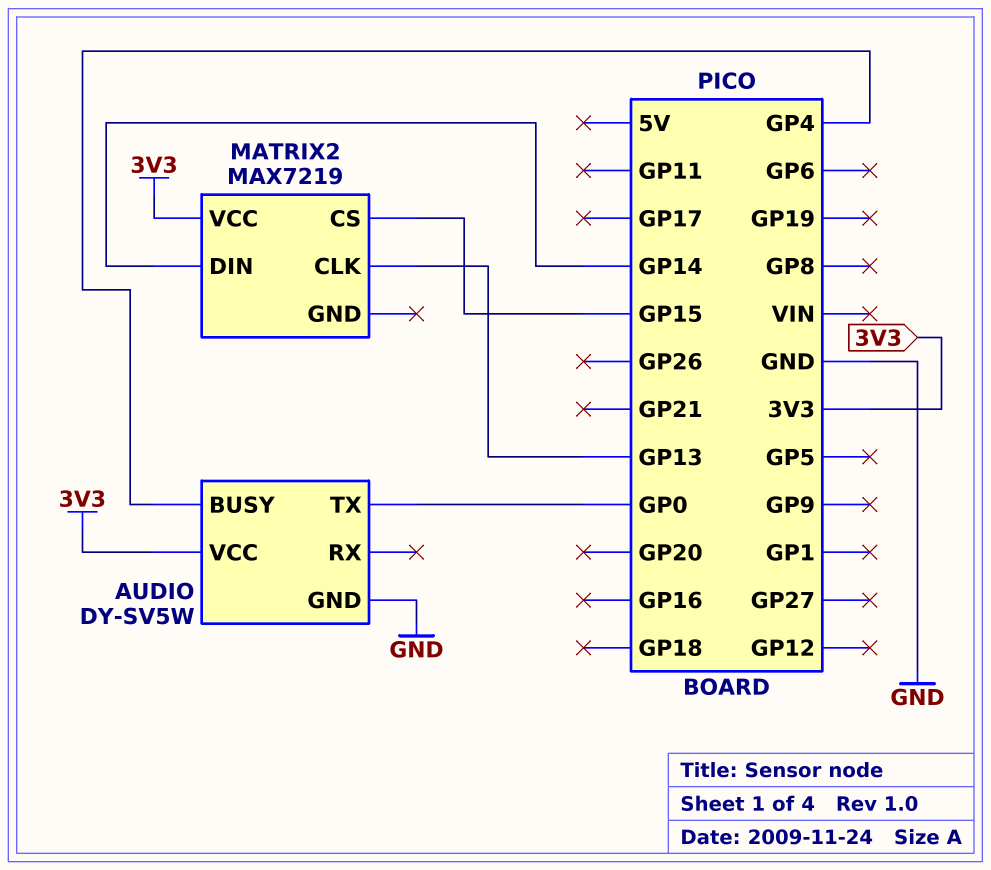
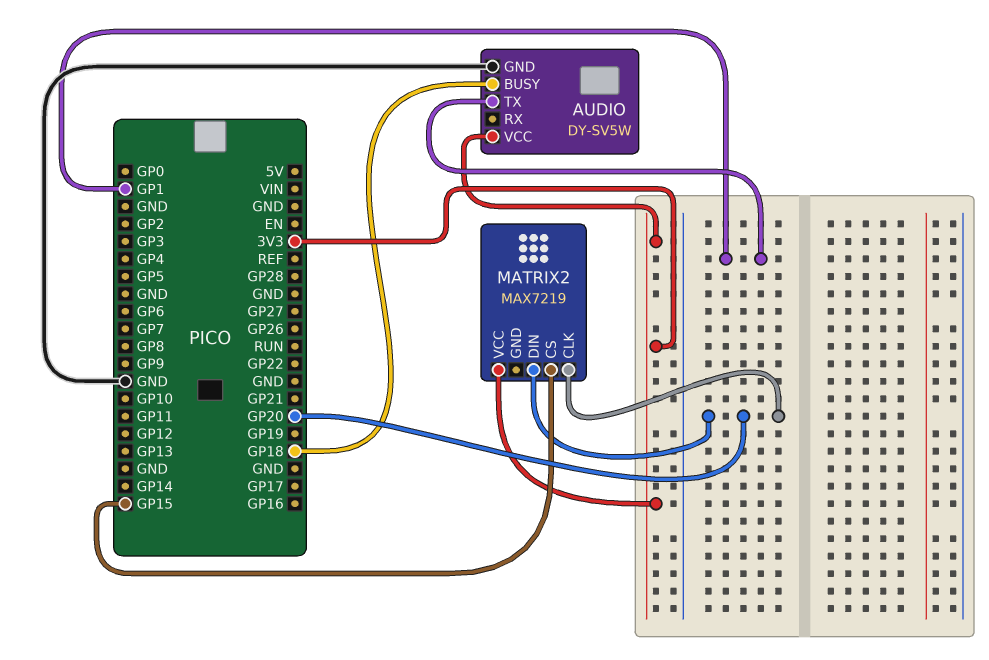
AUDIO pin BUSY: GP4 -> GP18
AUDIO pin TX: GP0 -> GP1
MATRIX2 pin CLK: GP13 -> GP20
MATRIX2 pin DIN: GP14 -> GP20

